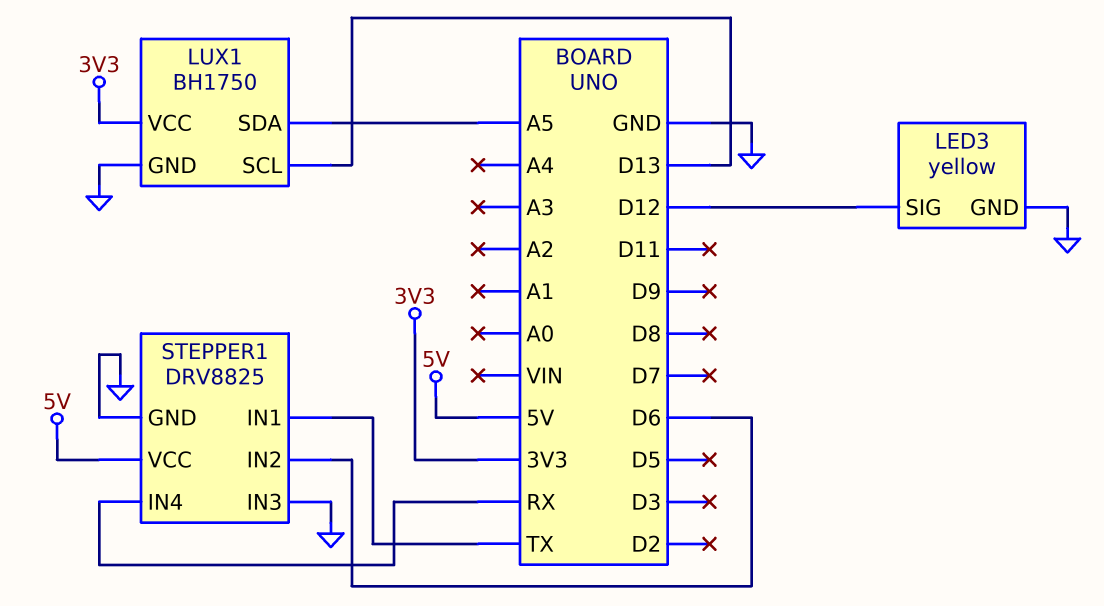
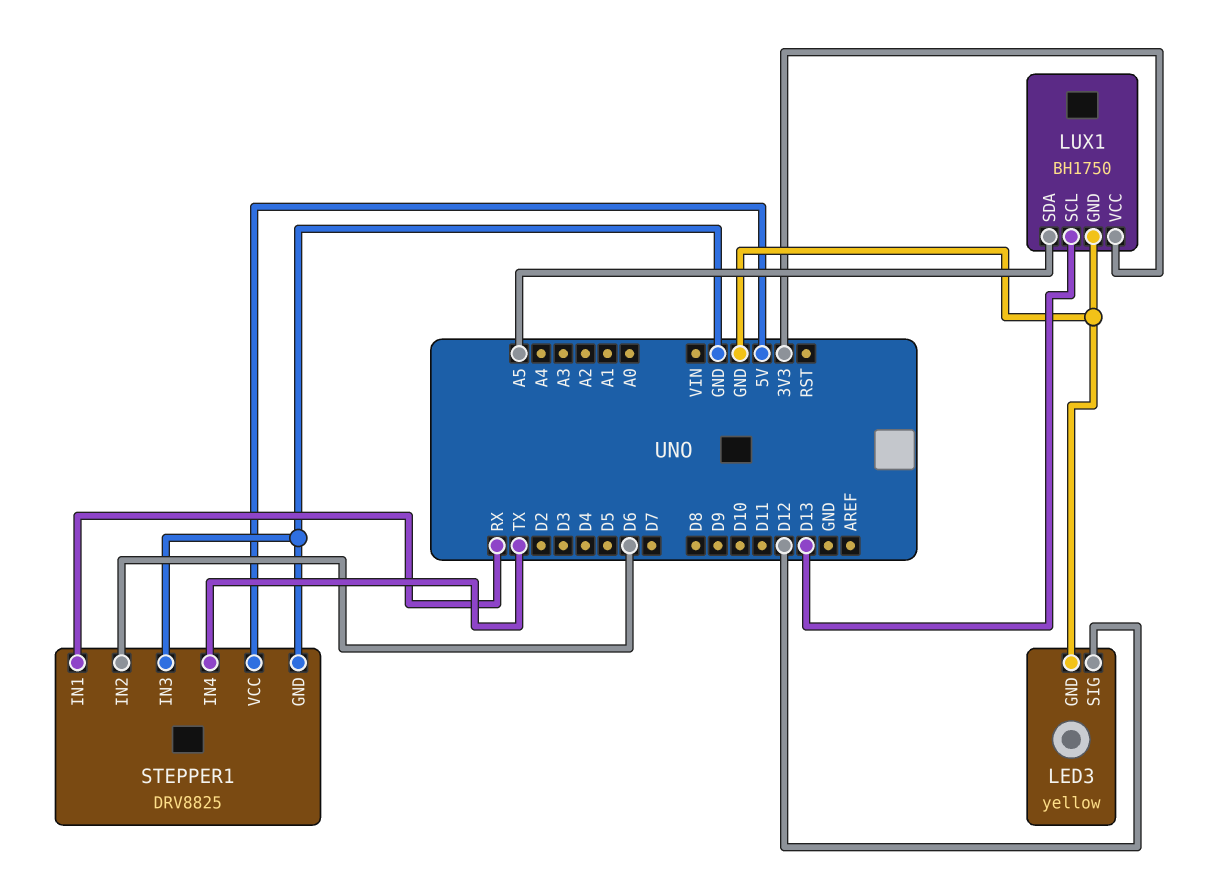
STEPPER1 pin IN1: TX -> RX
STEPPER1 pin IN4: RX -> TX

